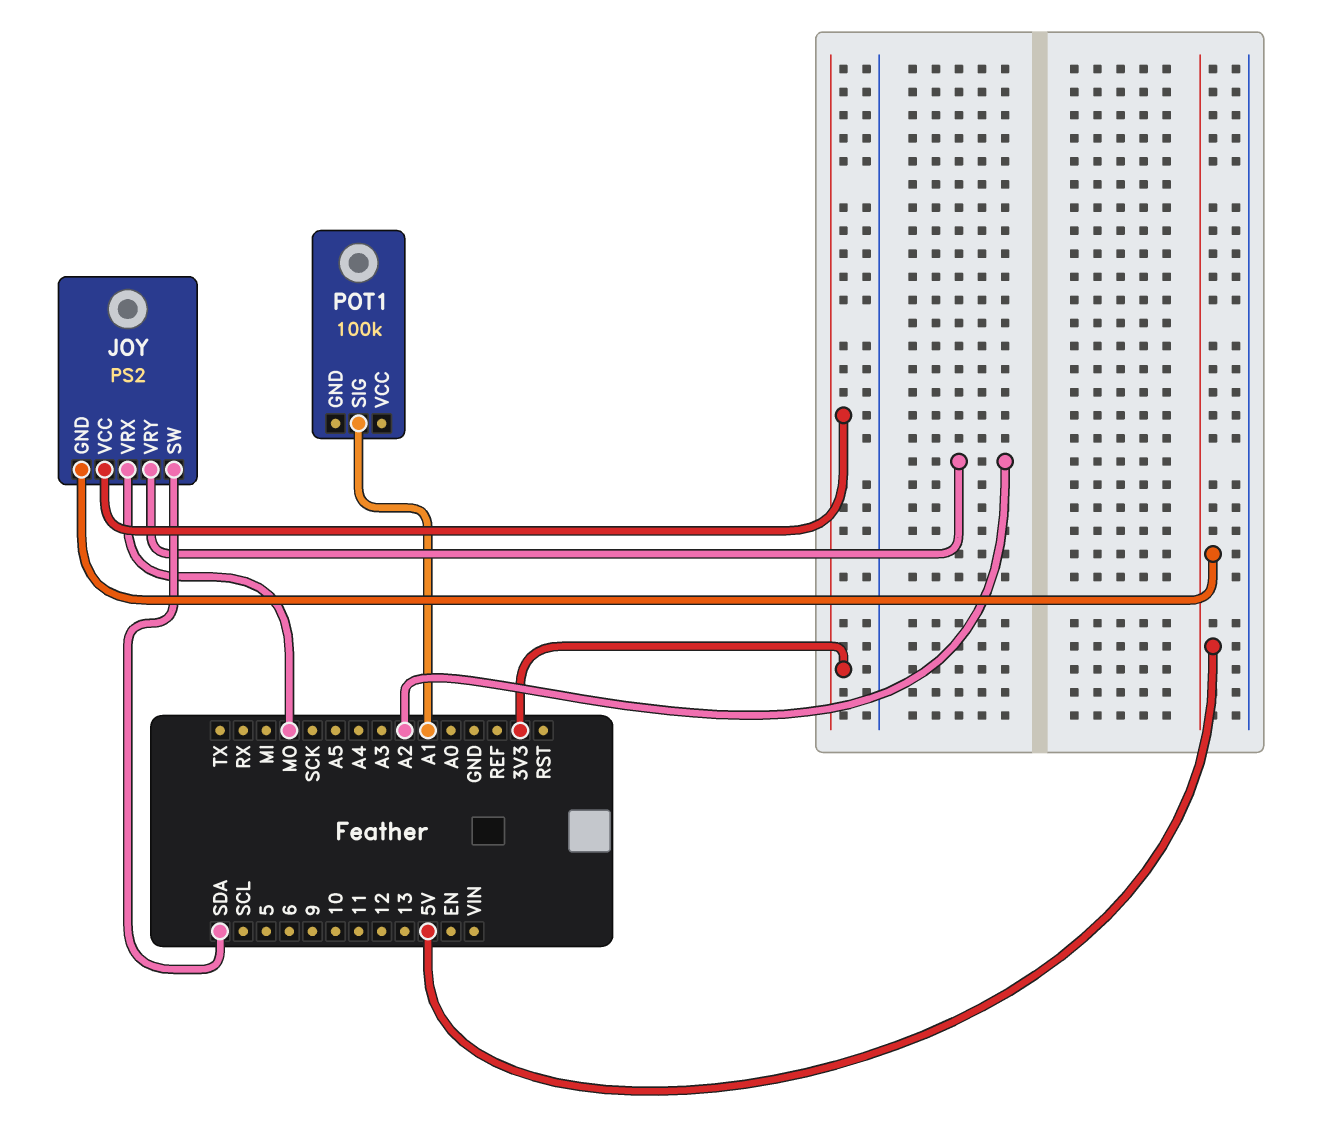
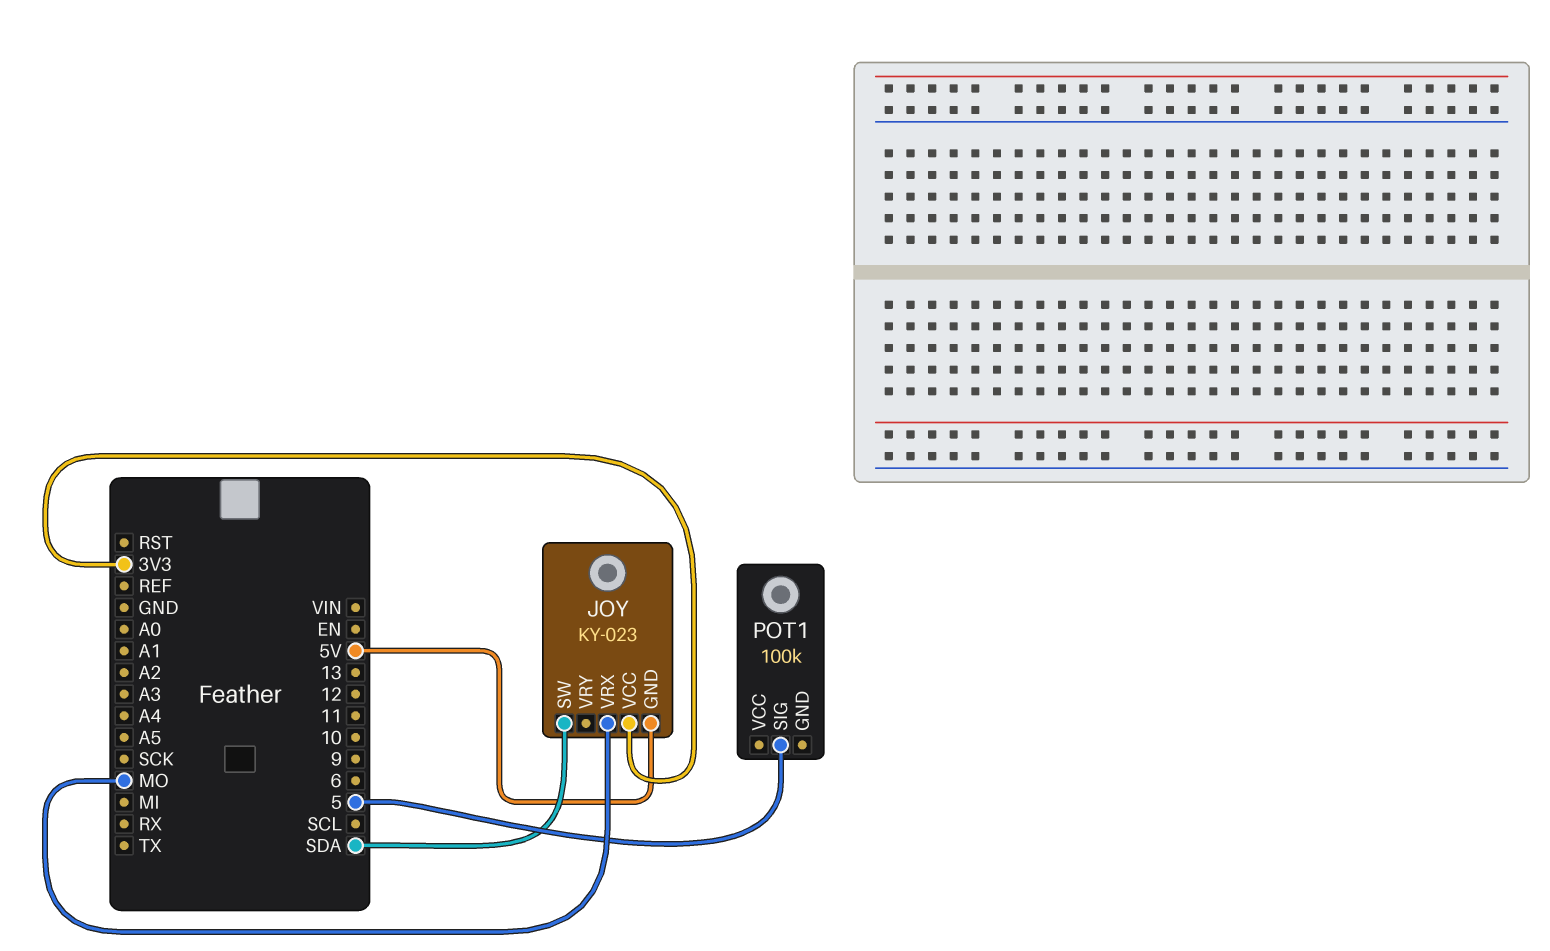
JOY: PS2 -> KY-023
JOY pin VRY: A2 -> none
POT1 pin SIG: A1 -> 5

